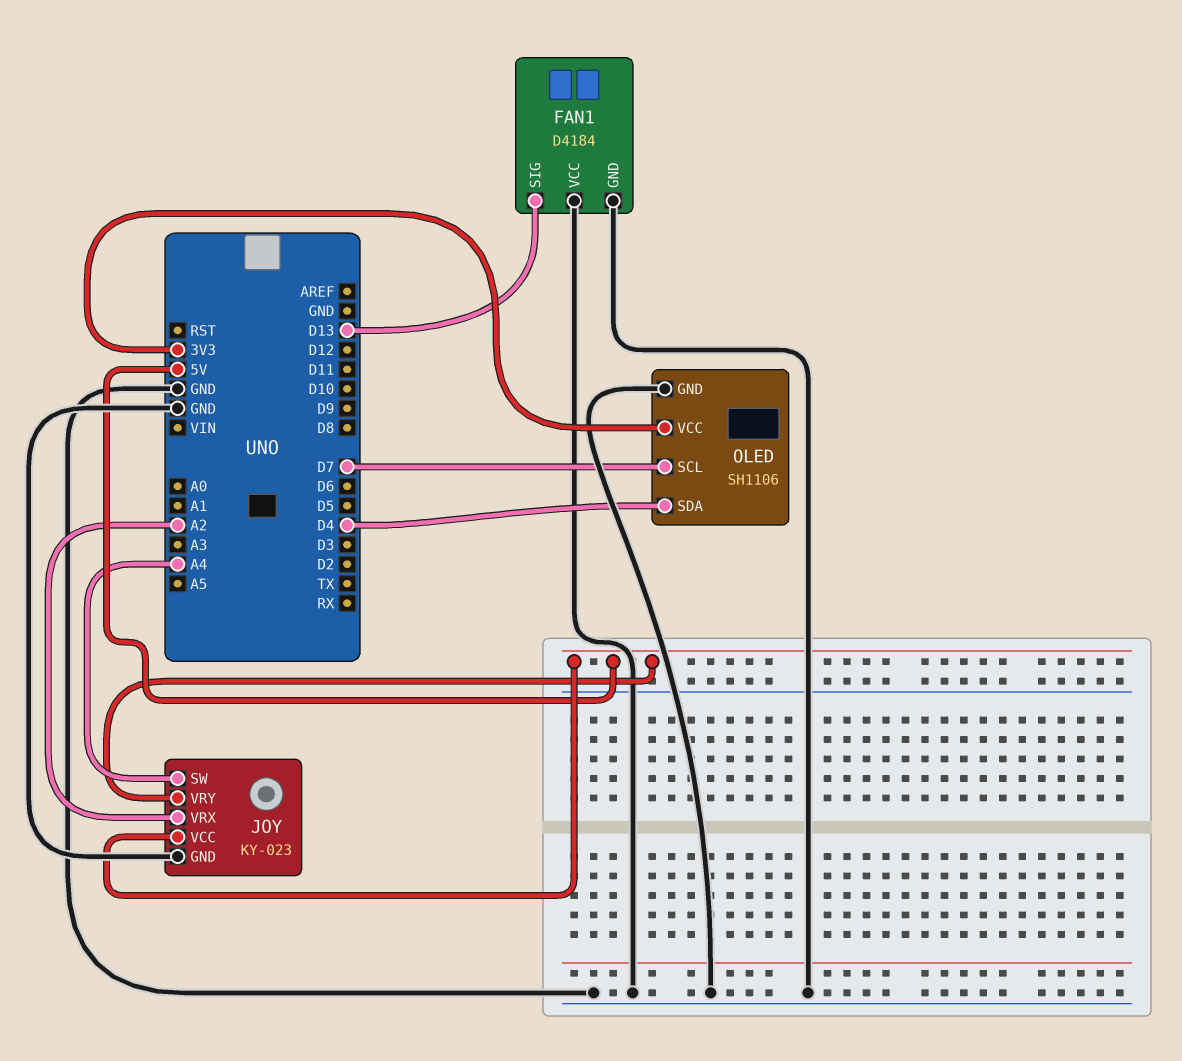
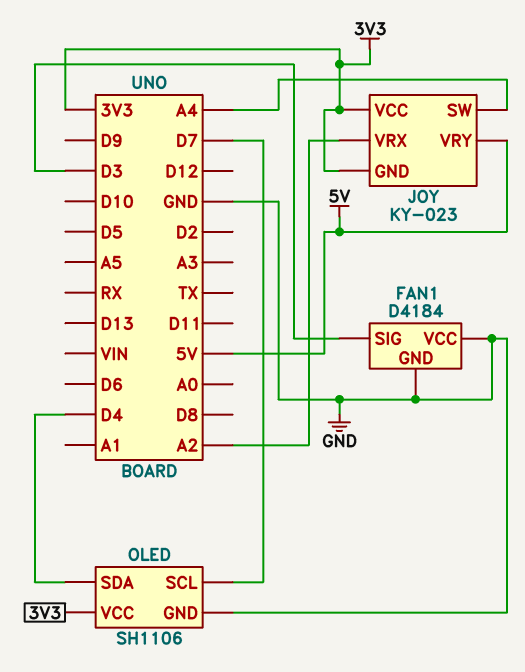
FAN1 pin SIG: D13 -> D3
JOY pin GND: GND -> 3V3
JOY pin VCC: 5V -> 3V3

